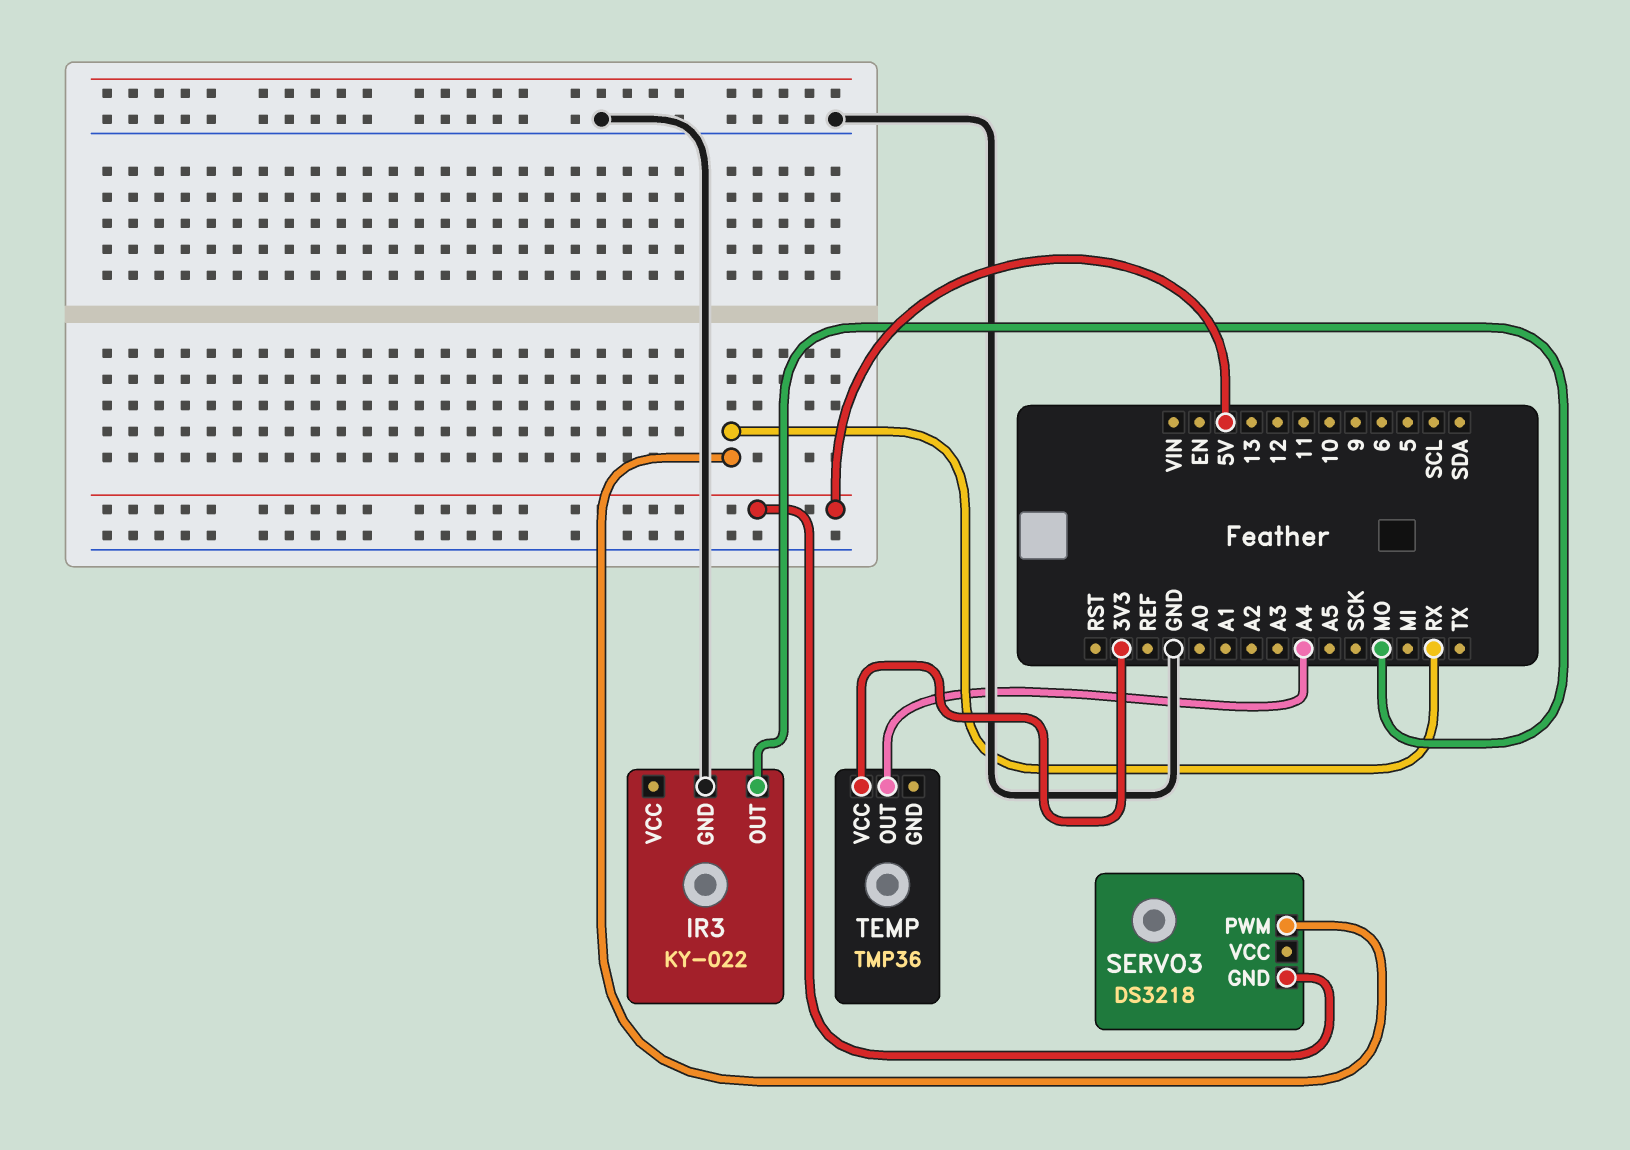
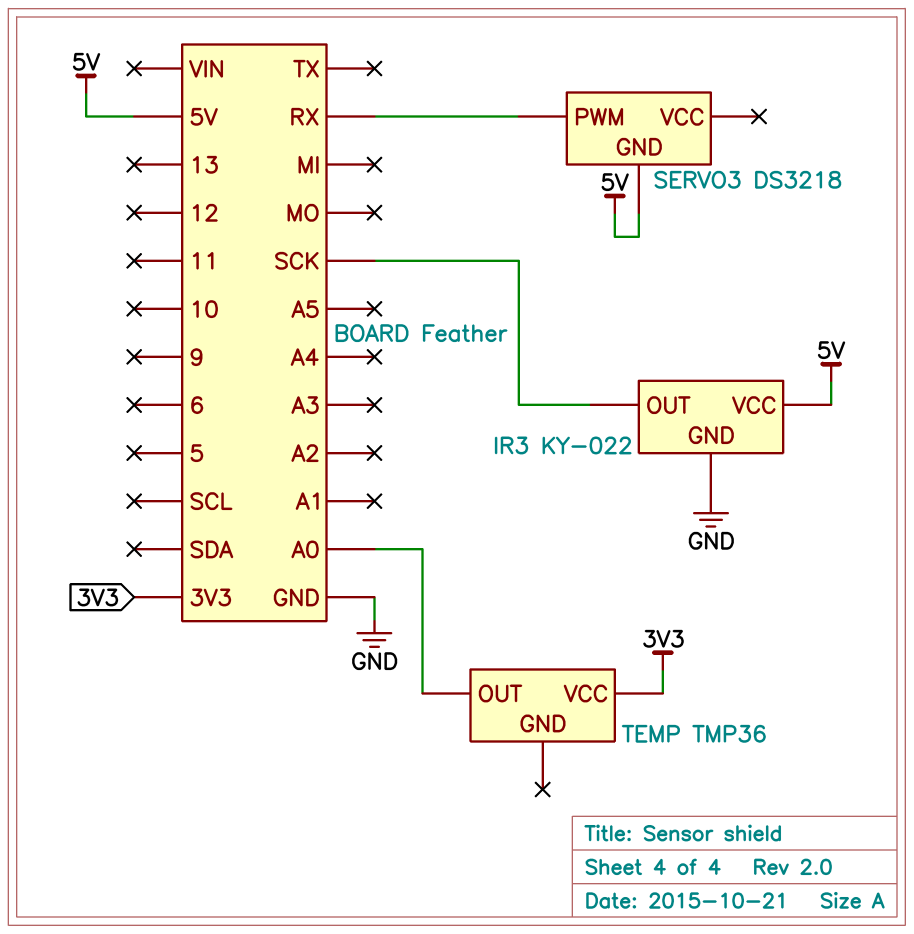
IR3 pin OUT: MO -> SCK
IR3 pin VCC: none -> 5V
TEMP pin OUT: A4 -> A0

